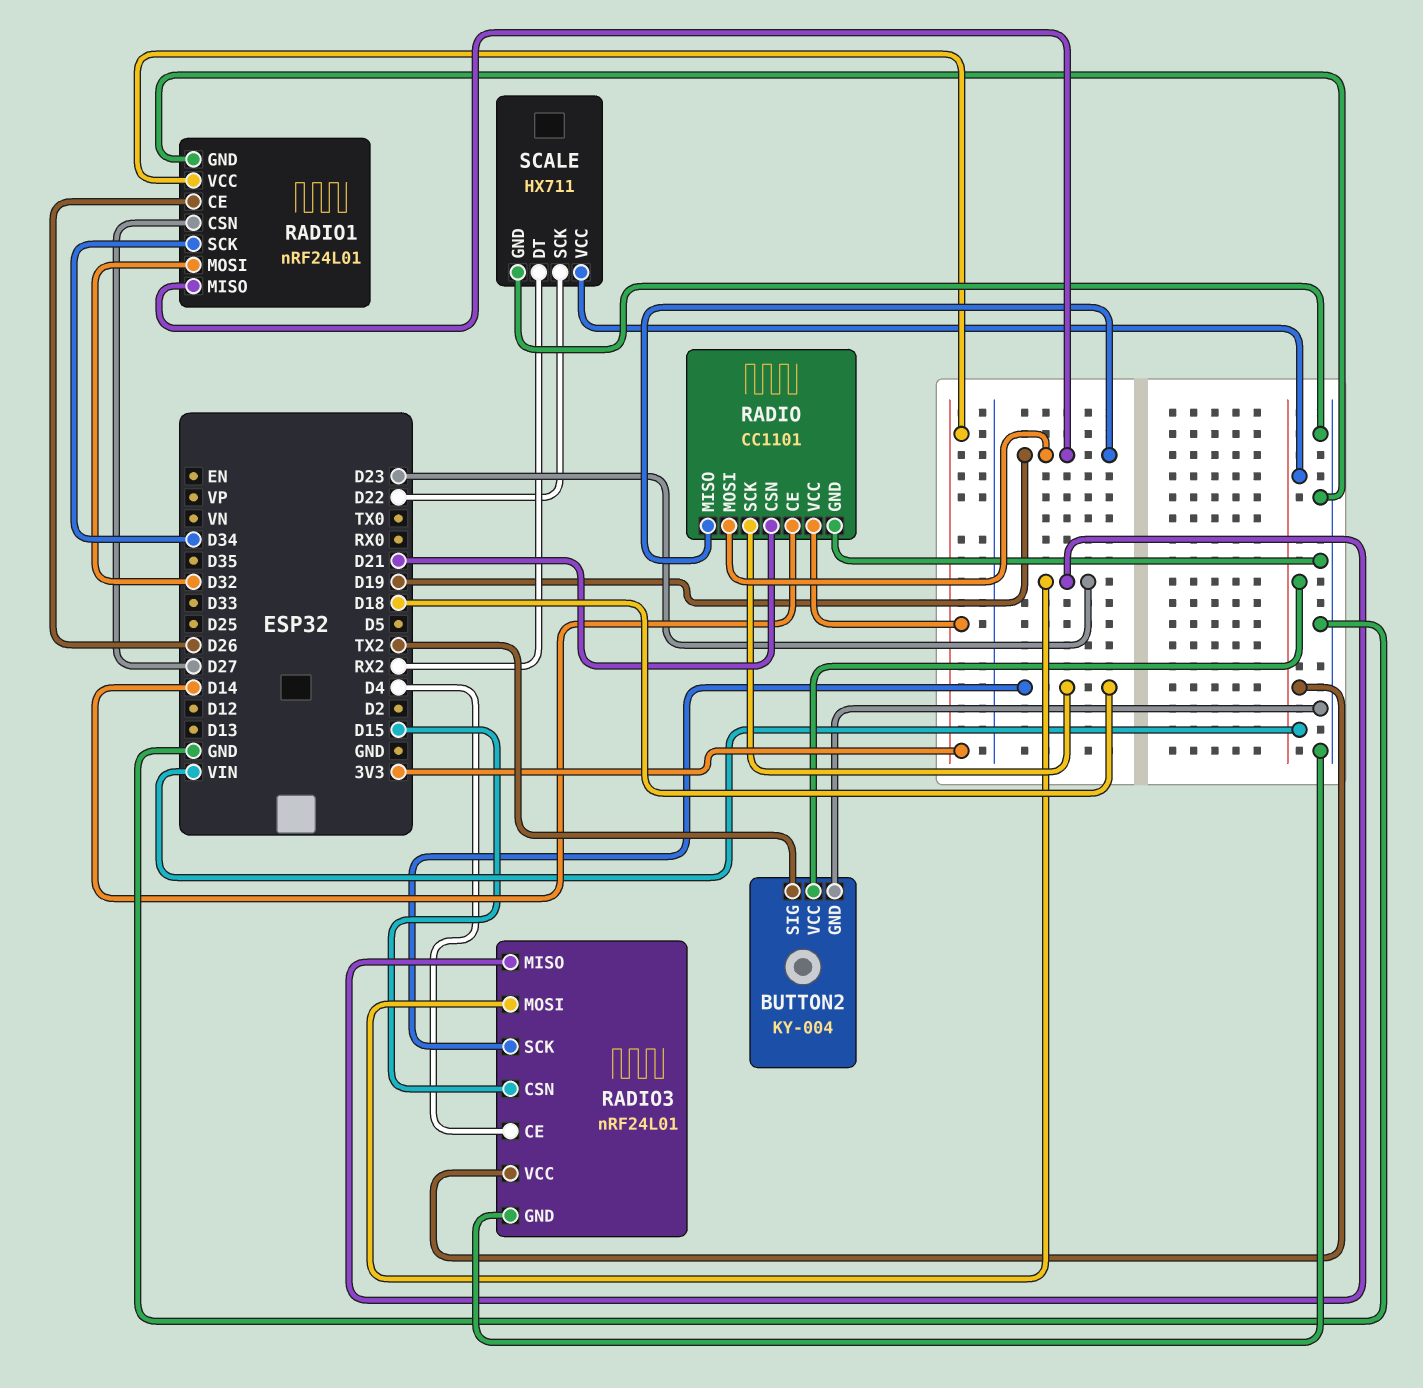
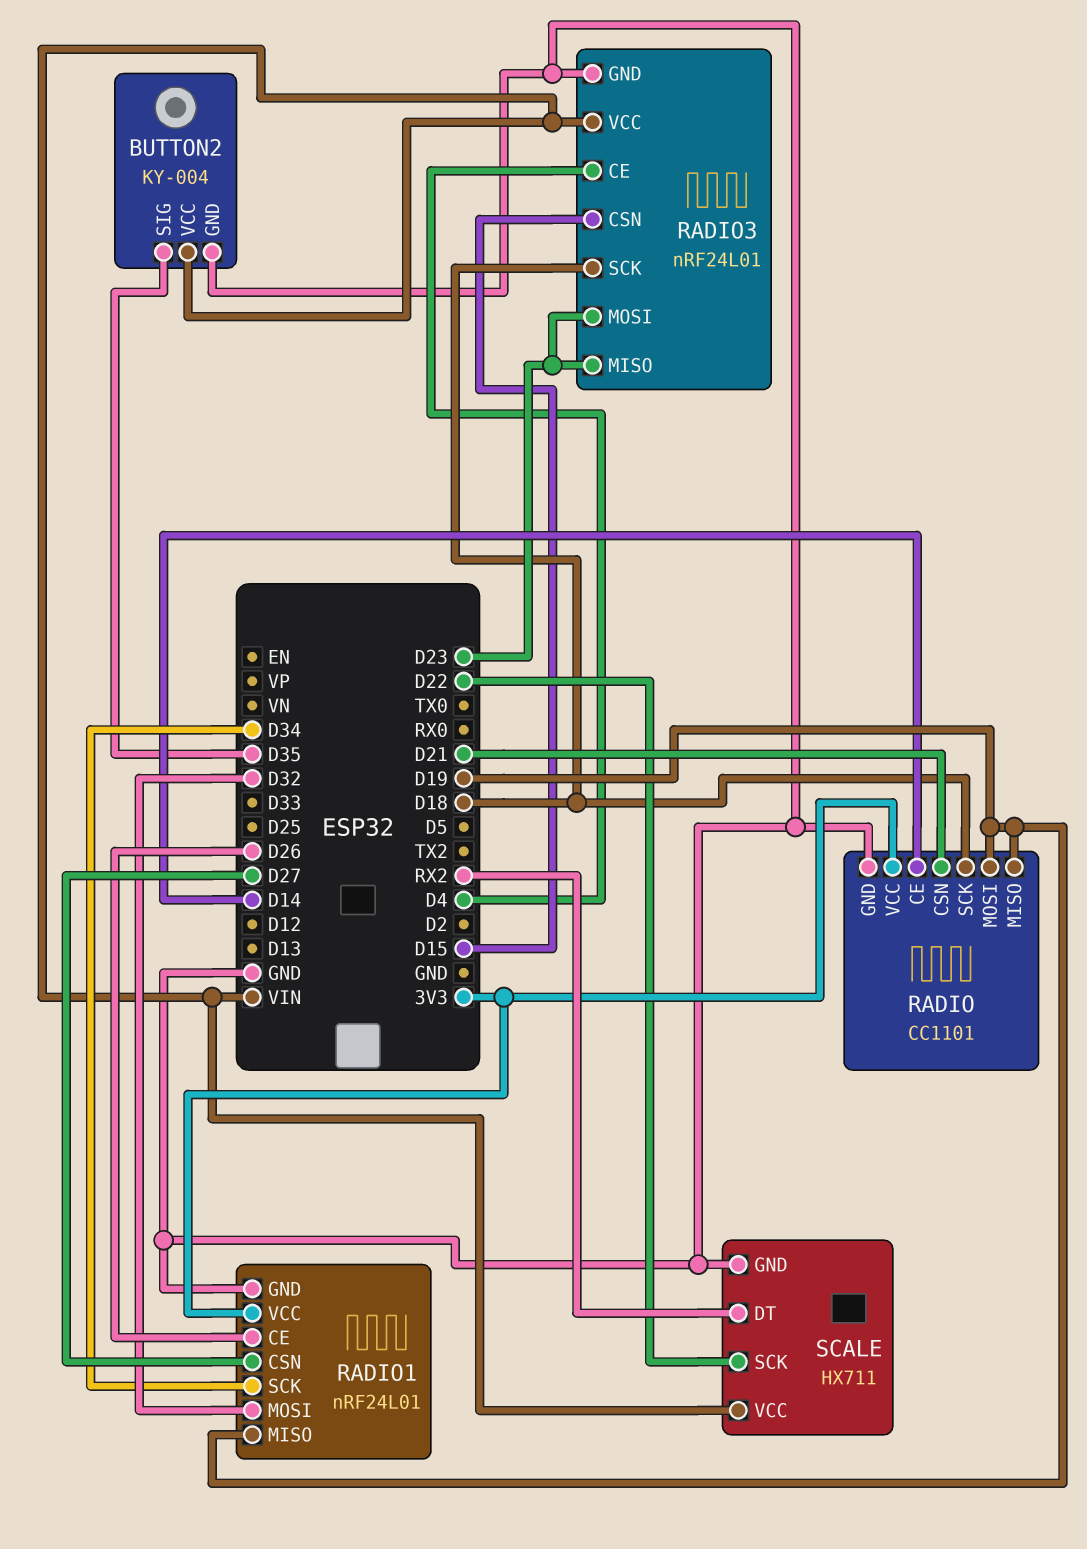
BUTTON2 pin SIG: TX2 -> D35

